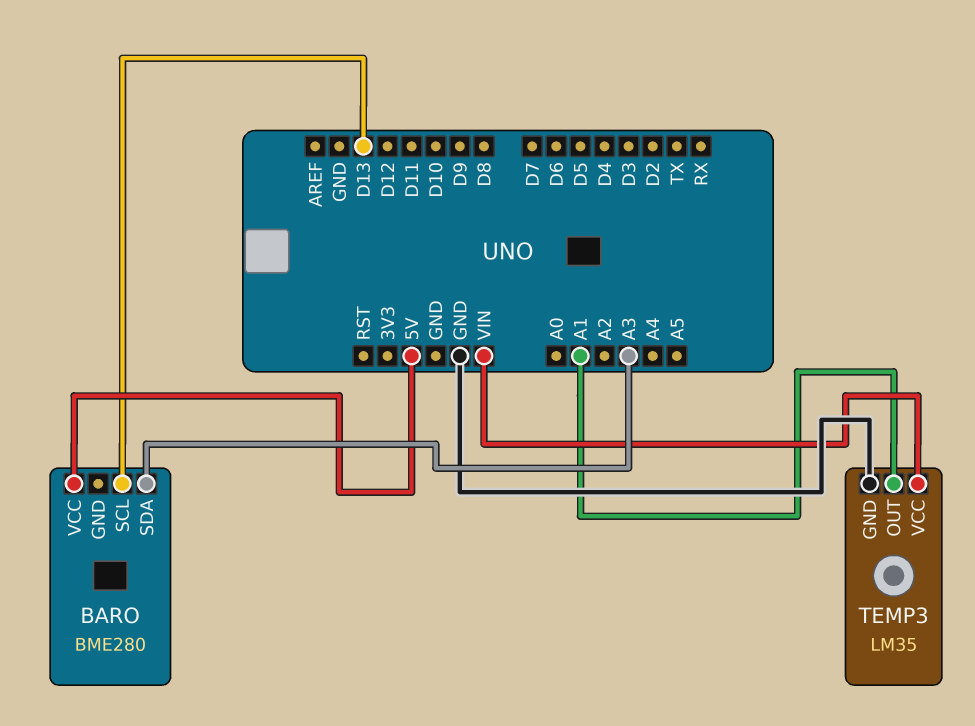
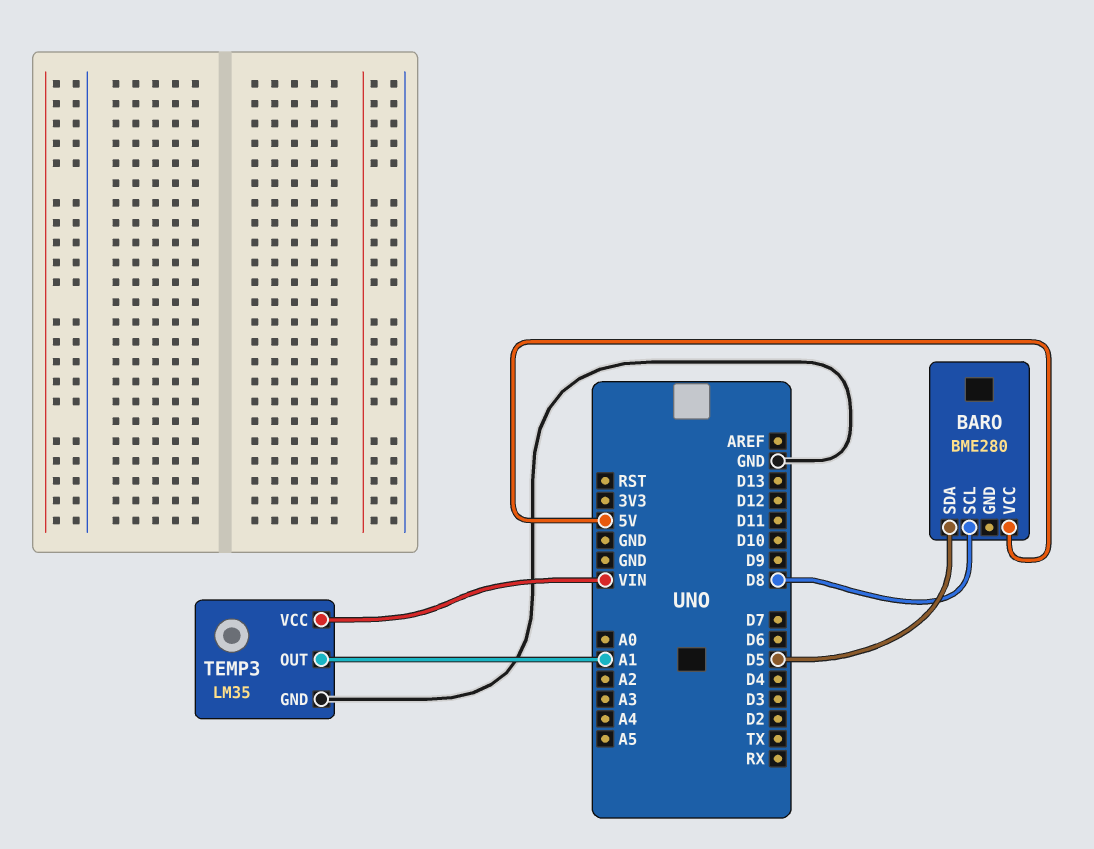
BARO pin SCL: D13 -> D8
BARO pin SDA: A3 -> D5

